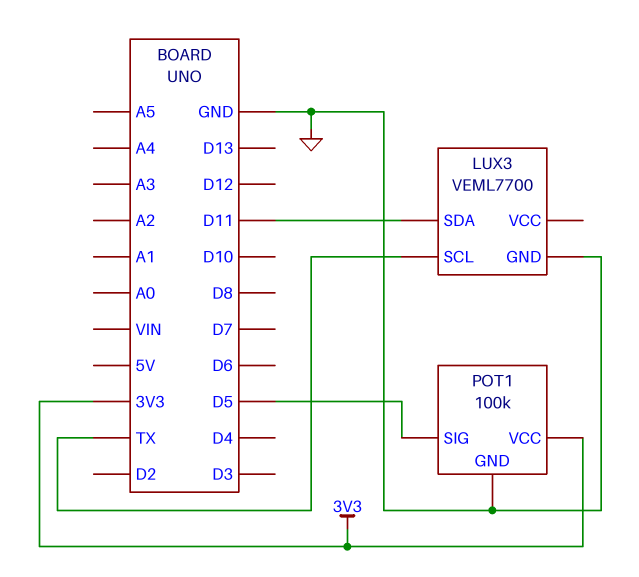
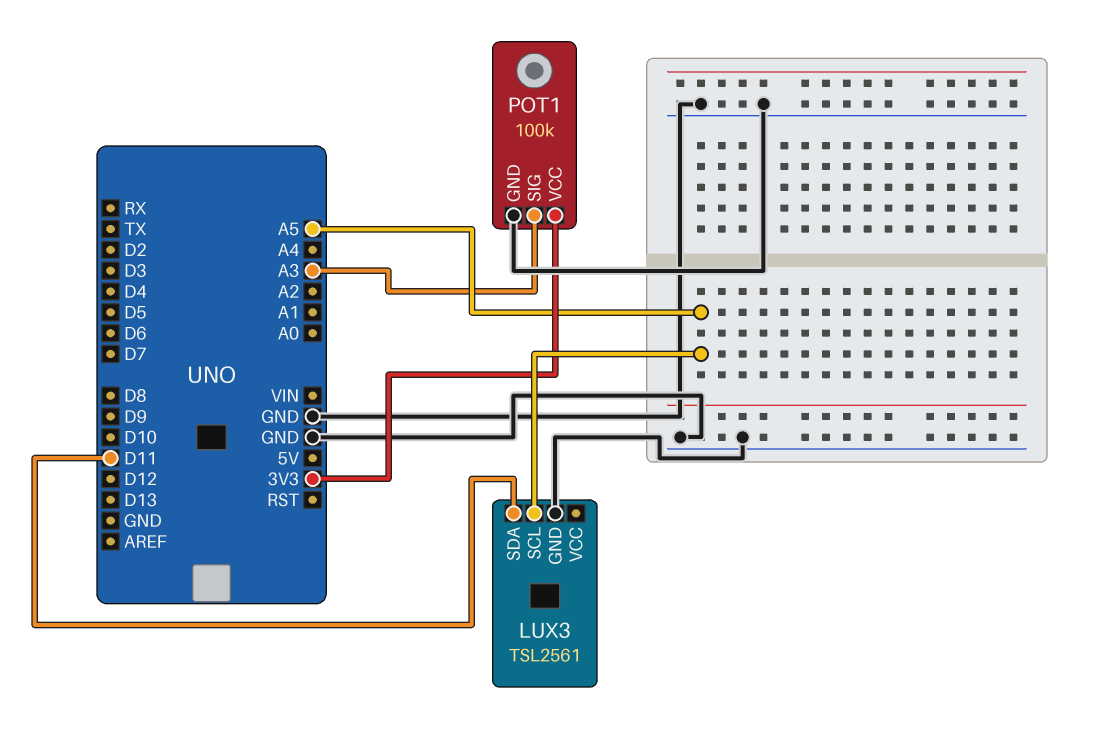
LUX3: VEML7700 -> TSL2561
LUX3 pin SCL: TX -> A5
POT1 pin SIG: D5 -> A3

